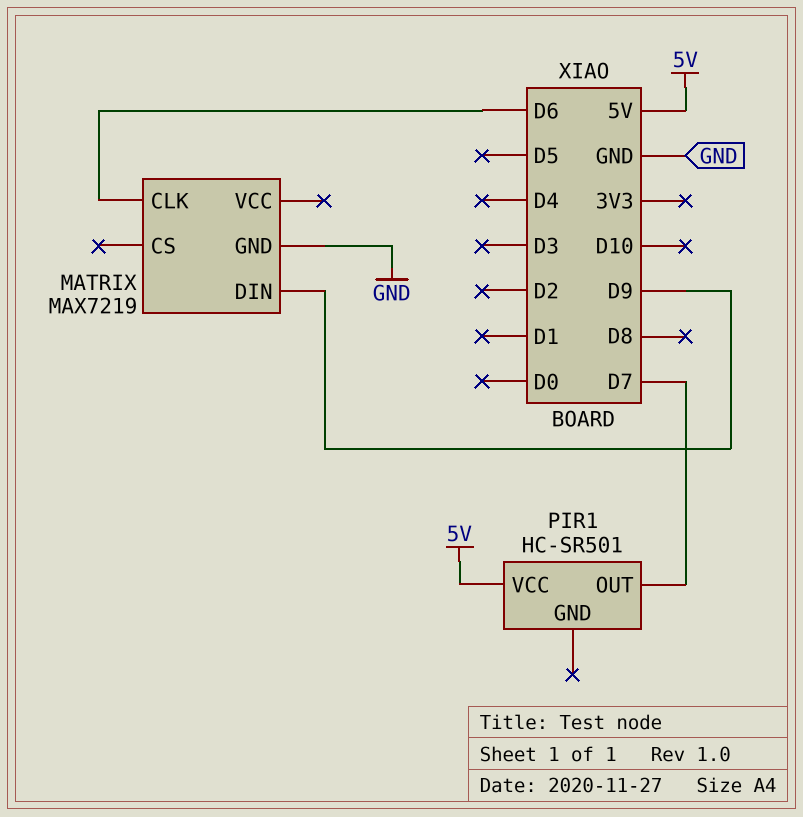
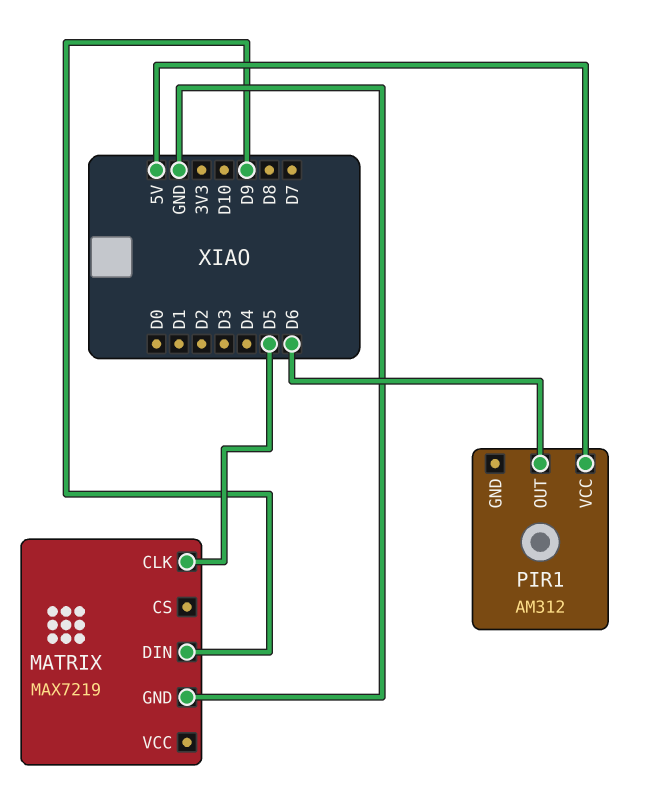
MATRIX pin CLK: D6 -> D5
PIR1: HC-SR501 -> AM312
PIR1 pin OUT: D7 -> D6

